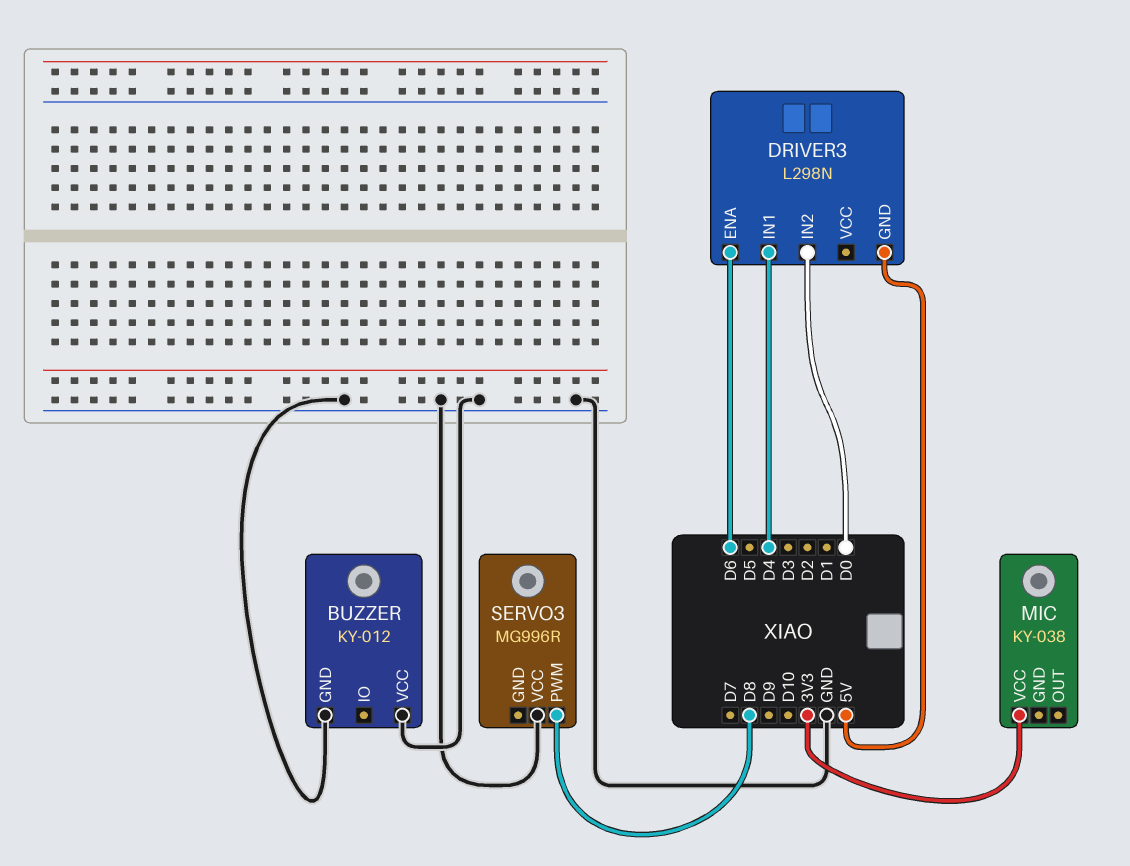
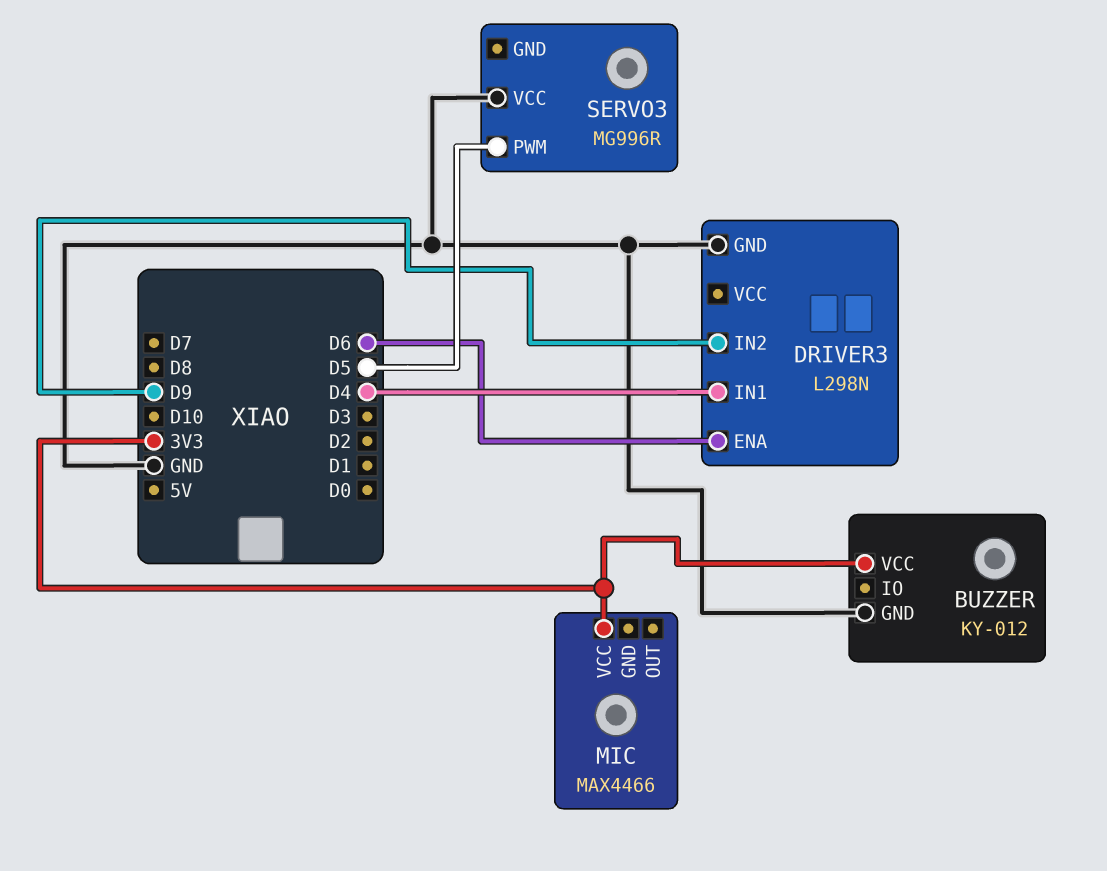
BUZZER pin VCC: GND -> 3V3
DRIVER3 pin GND: 5V -> GND
DRIVER3 pin IN2: D0 -> D9
MIC: KY-038 -> MAX4466
SERVO3 pin PWM: D8 -> D5

